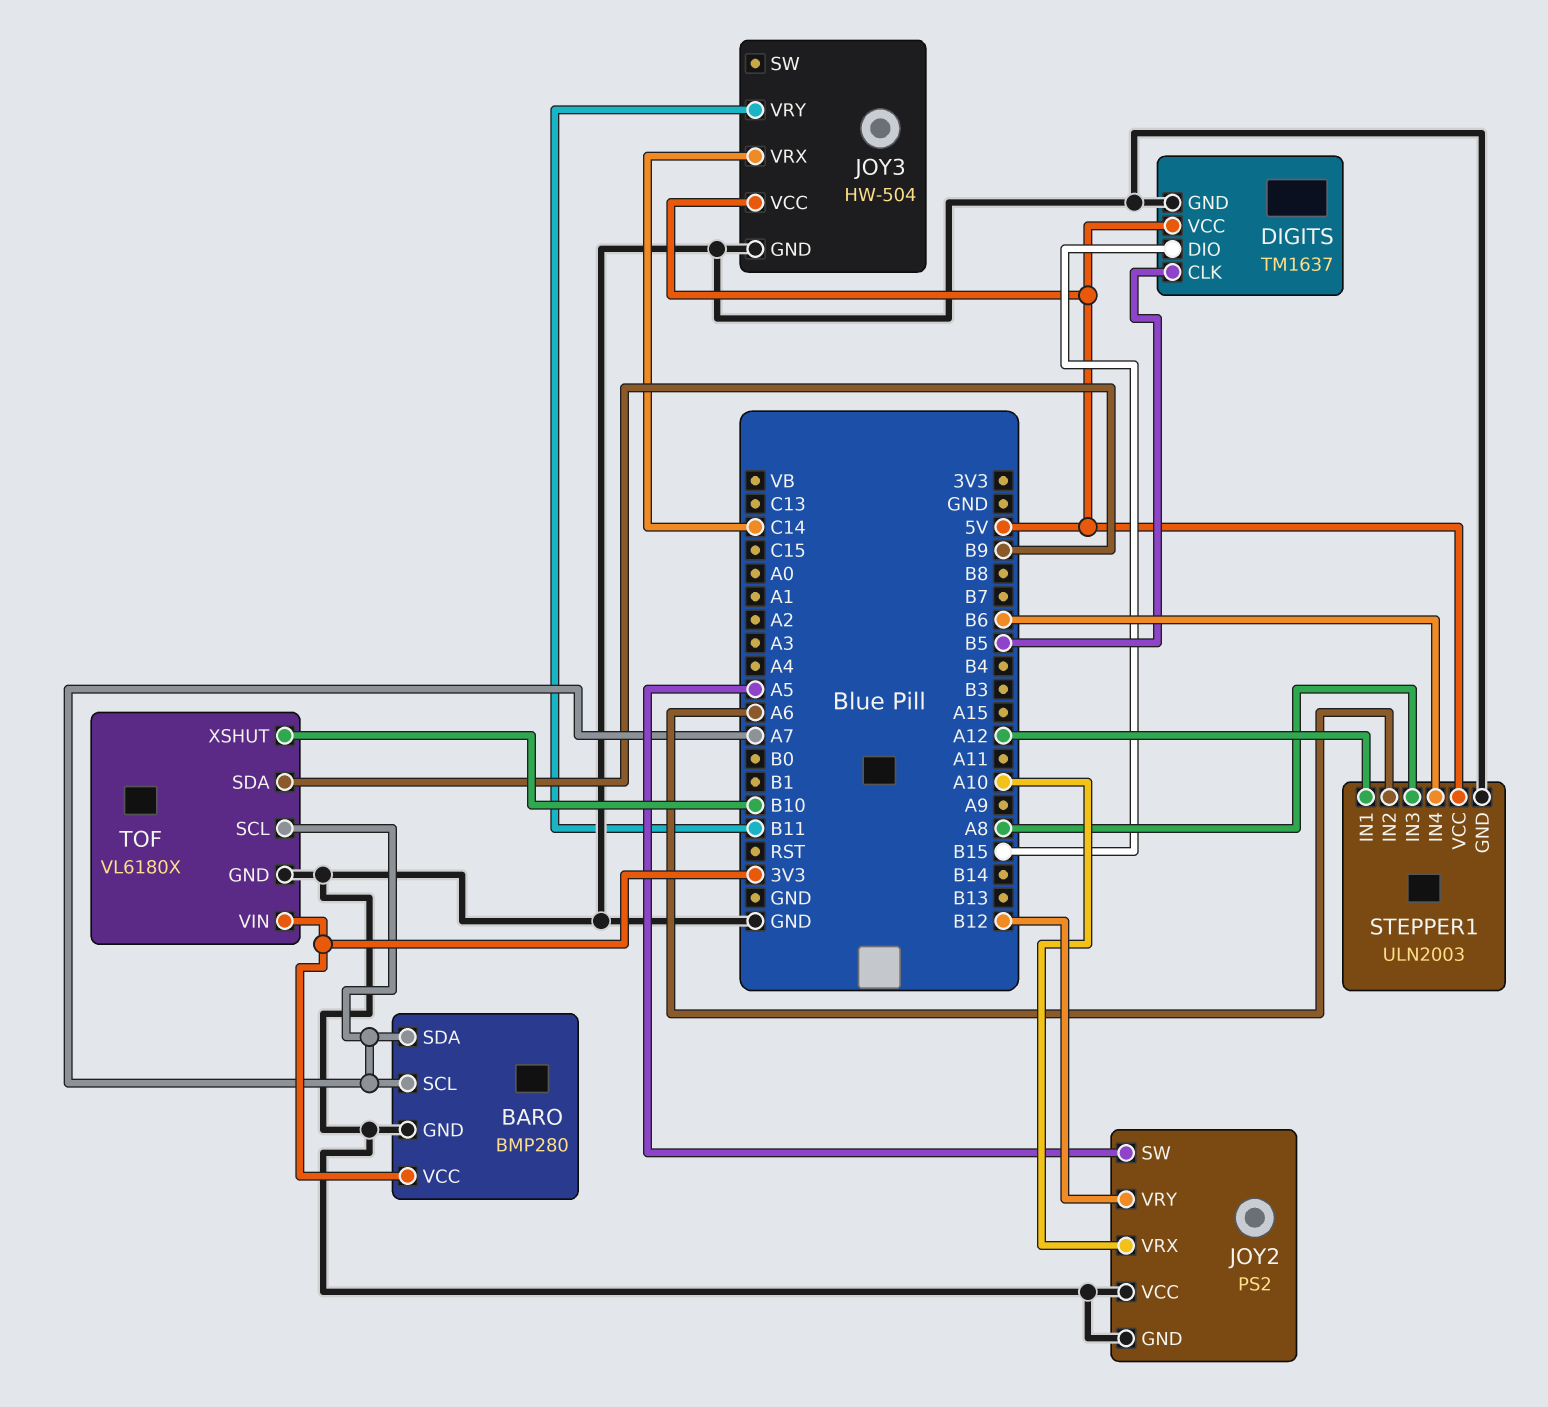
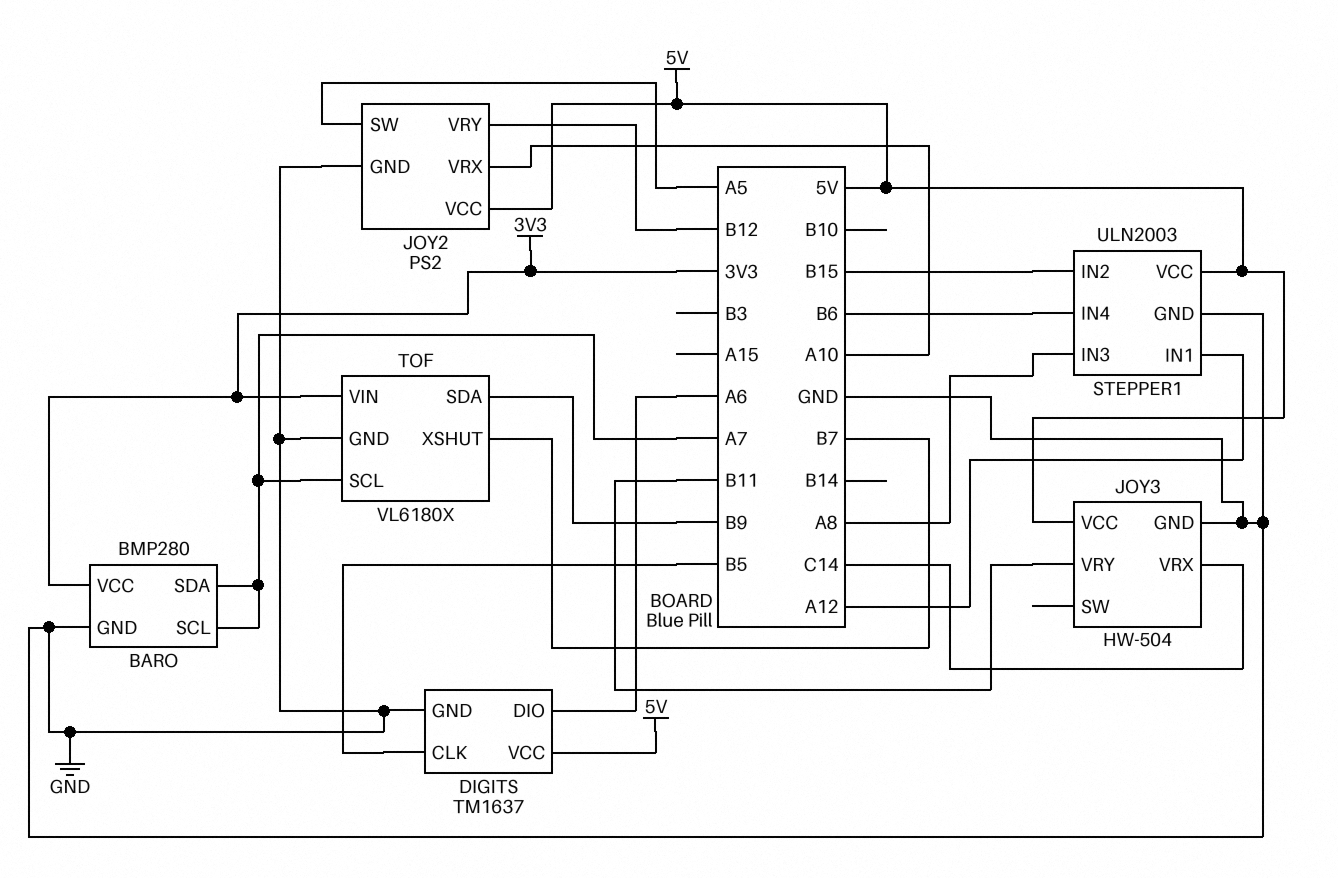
DIGITS pin DIO: B15 -> A6
JOY2 pin VCC: GND -> 5V
STEPPER1 pin IN2: A6 -> B15
TOF pin XSHUT: B10 -> B7

